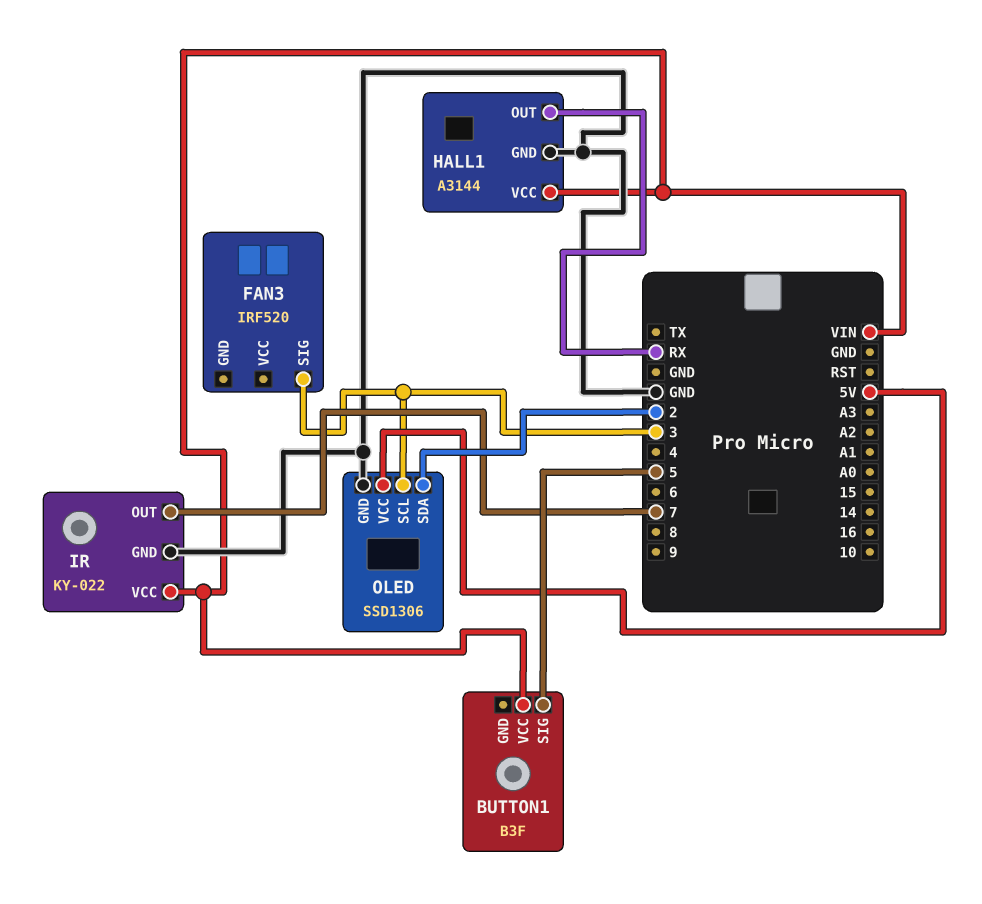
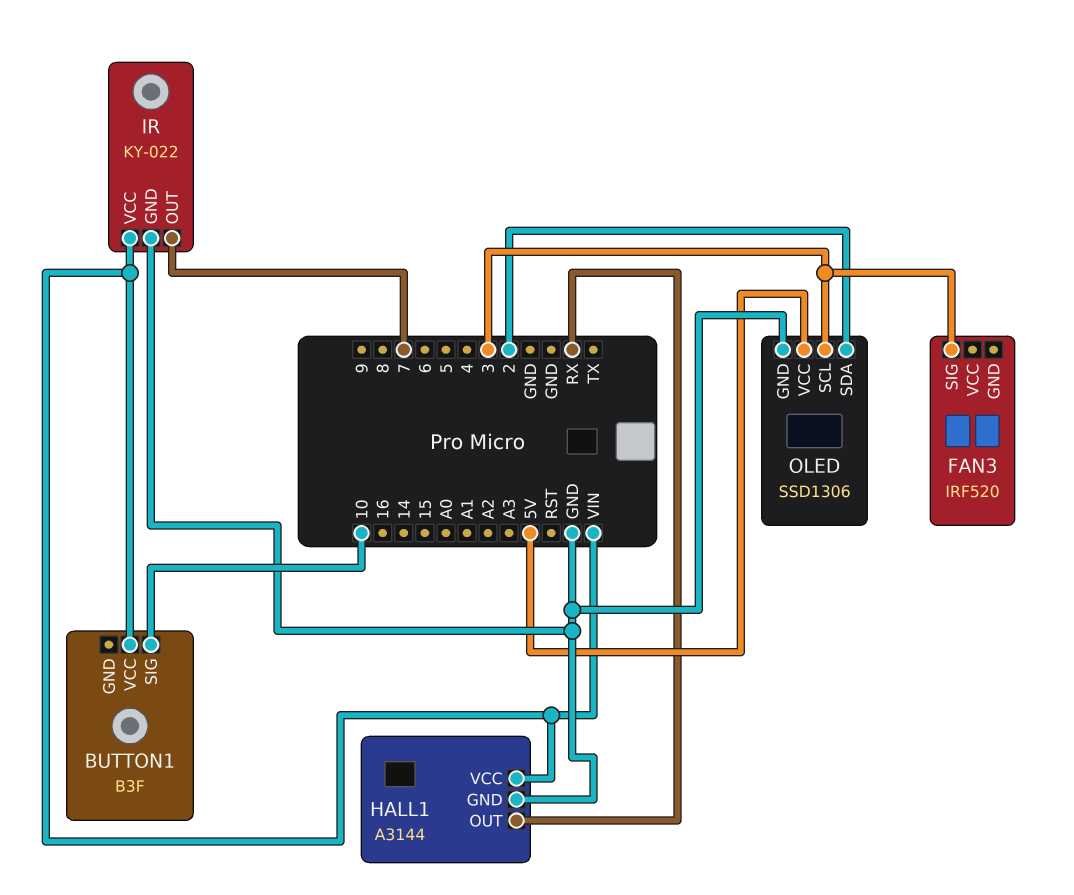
BUTTON1 pin SIG: 5 -> 10

